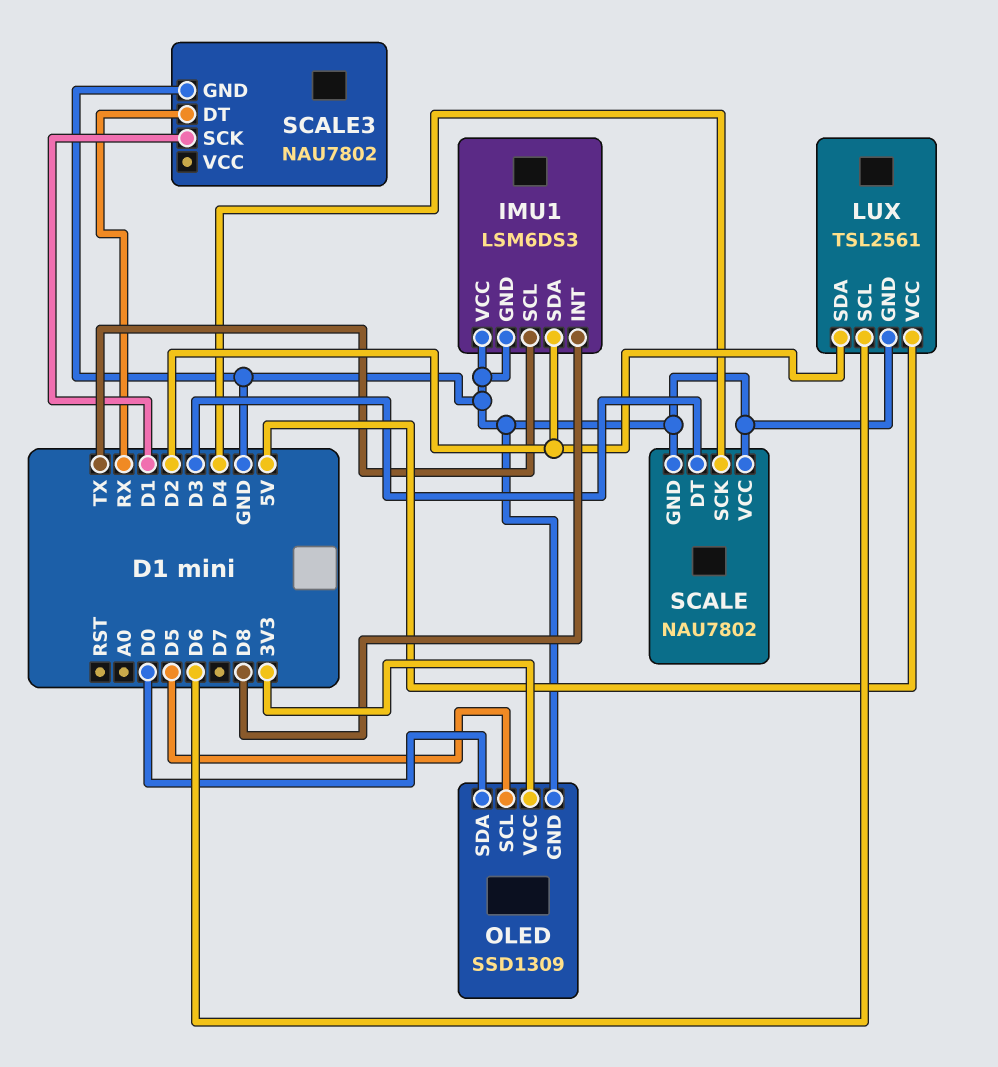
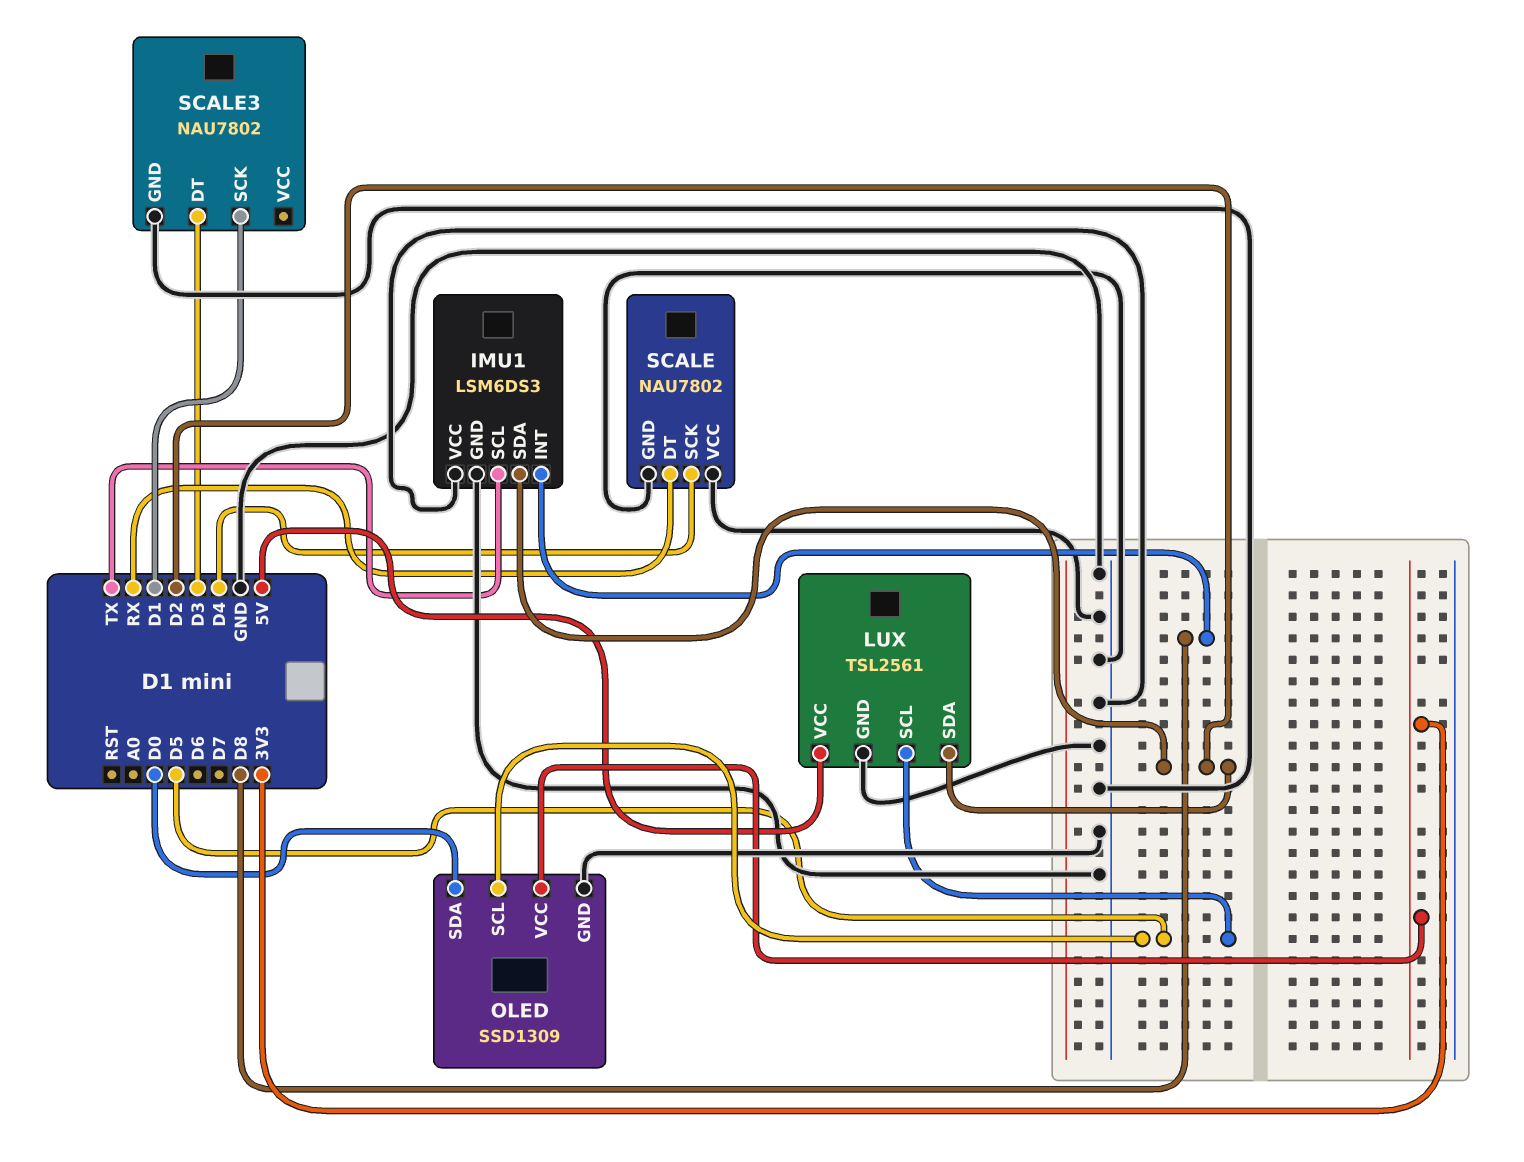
LUX pin SCL: D6 -> D5
SCALE pin DT: D3 -> RX
SCALE3 pin DT: RX -> D3

